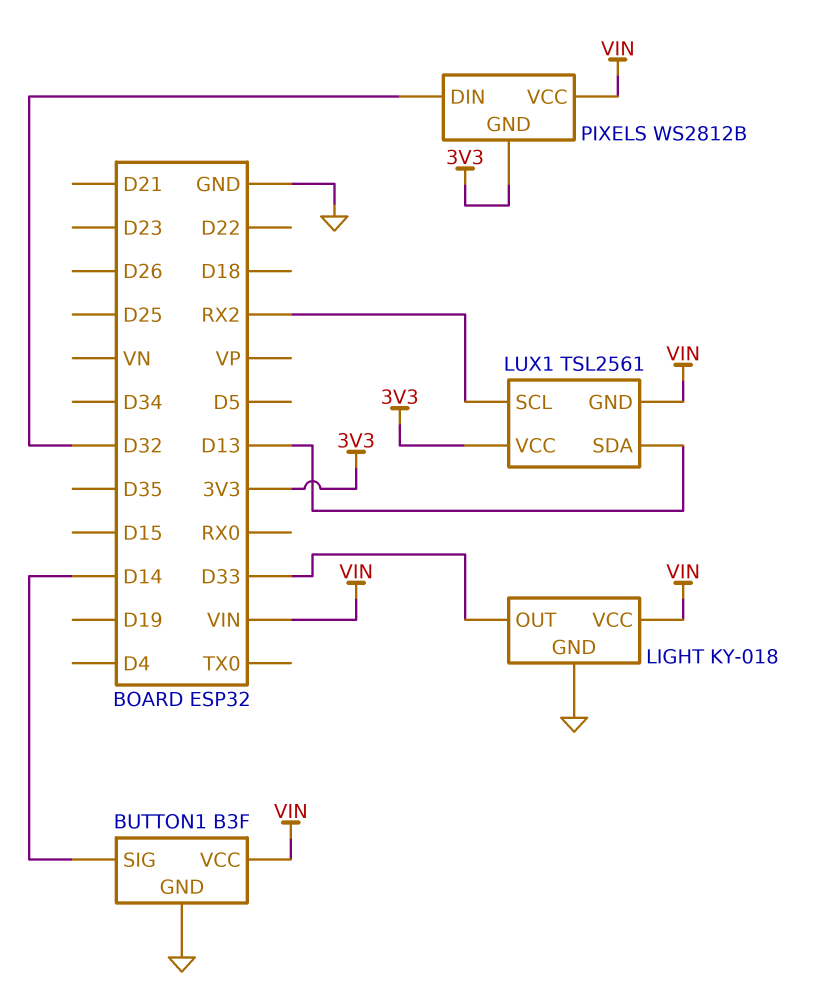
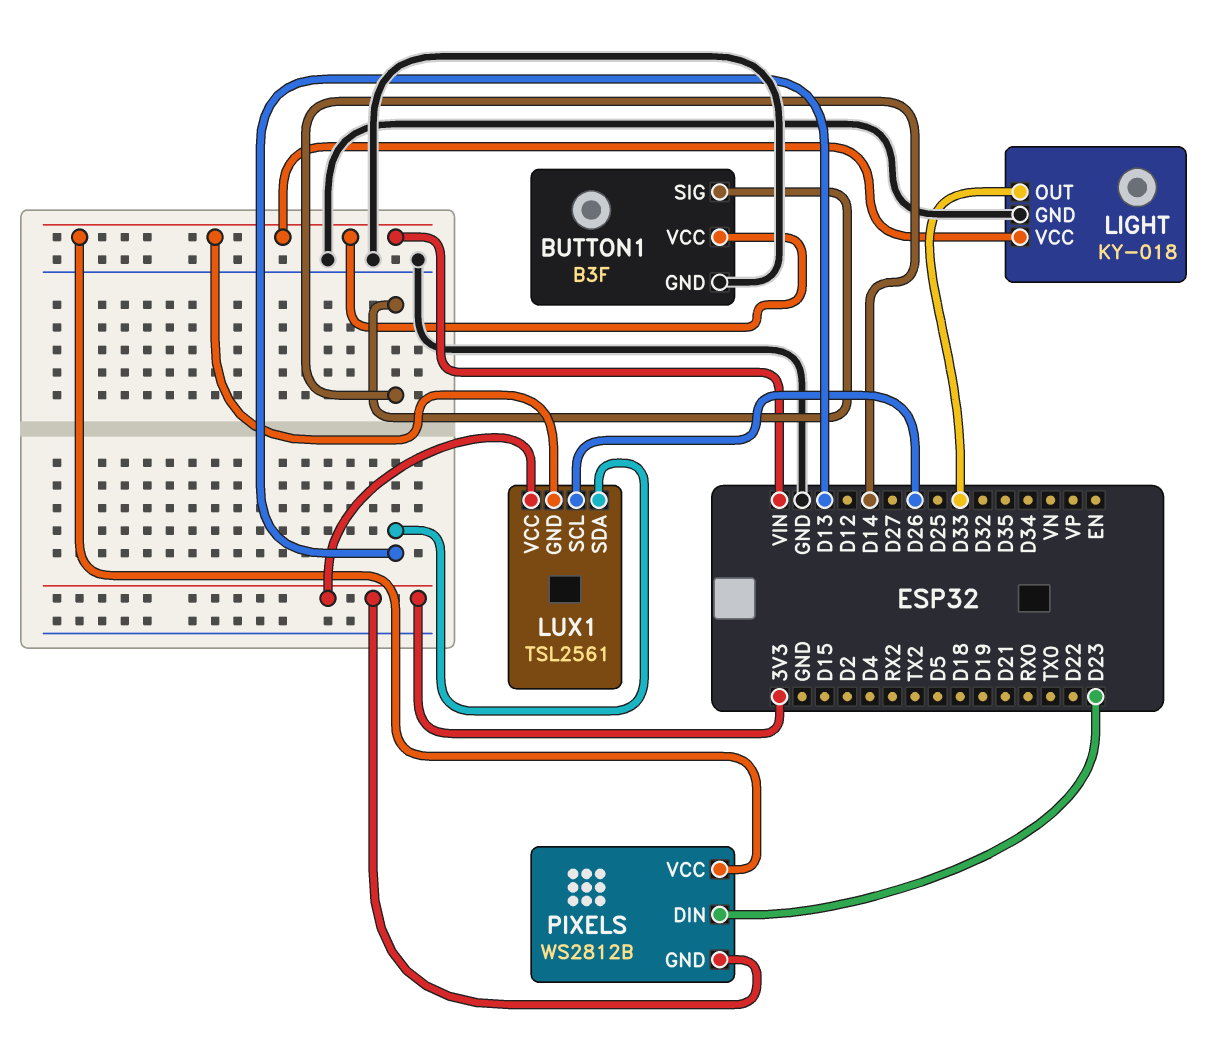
LUX1 pin SCL: RX2 -> D26
PIXELS pin DIN: D32 -> D23

